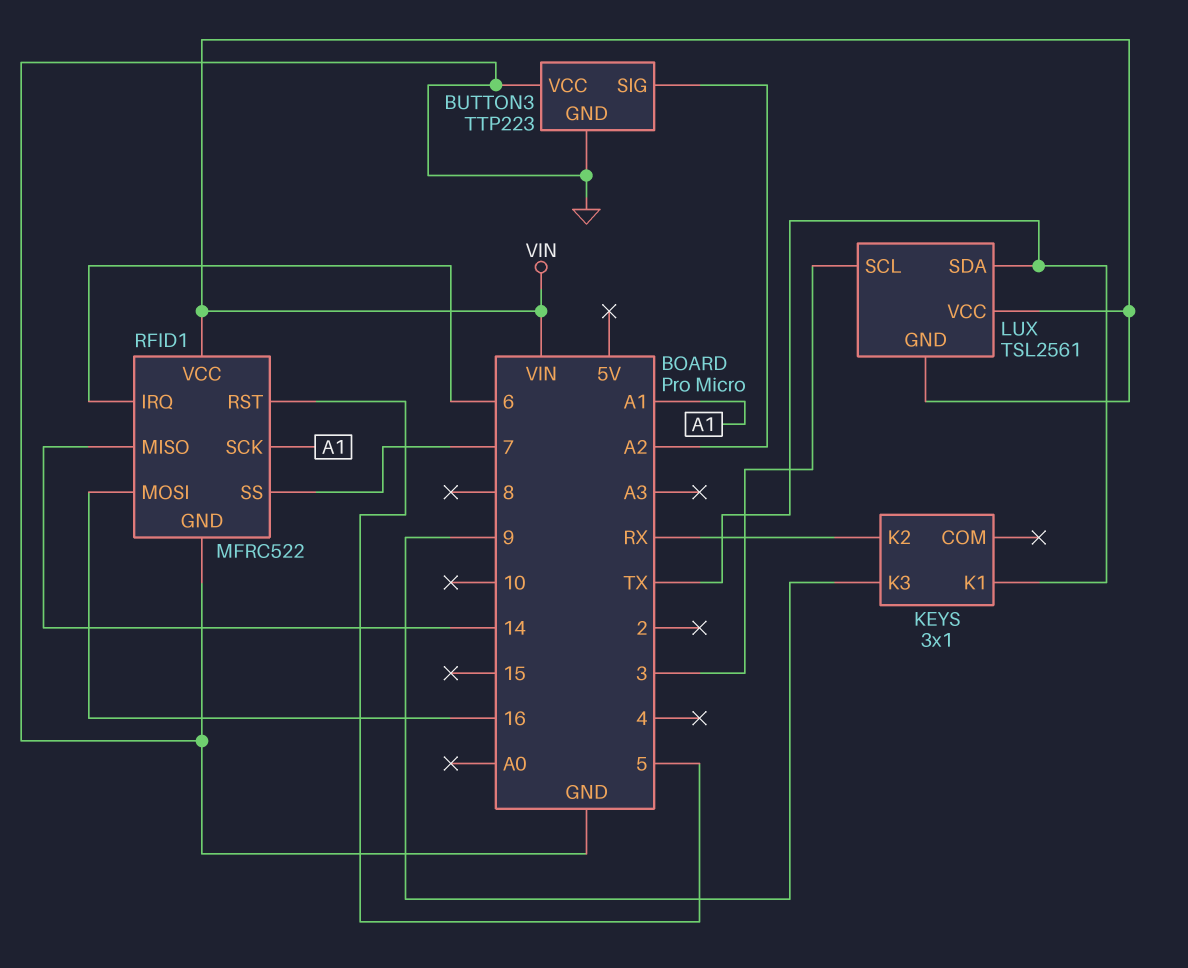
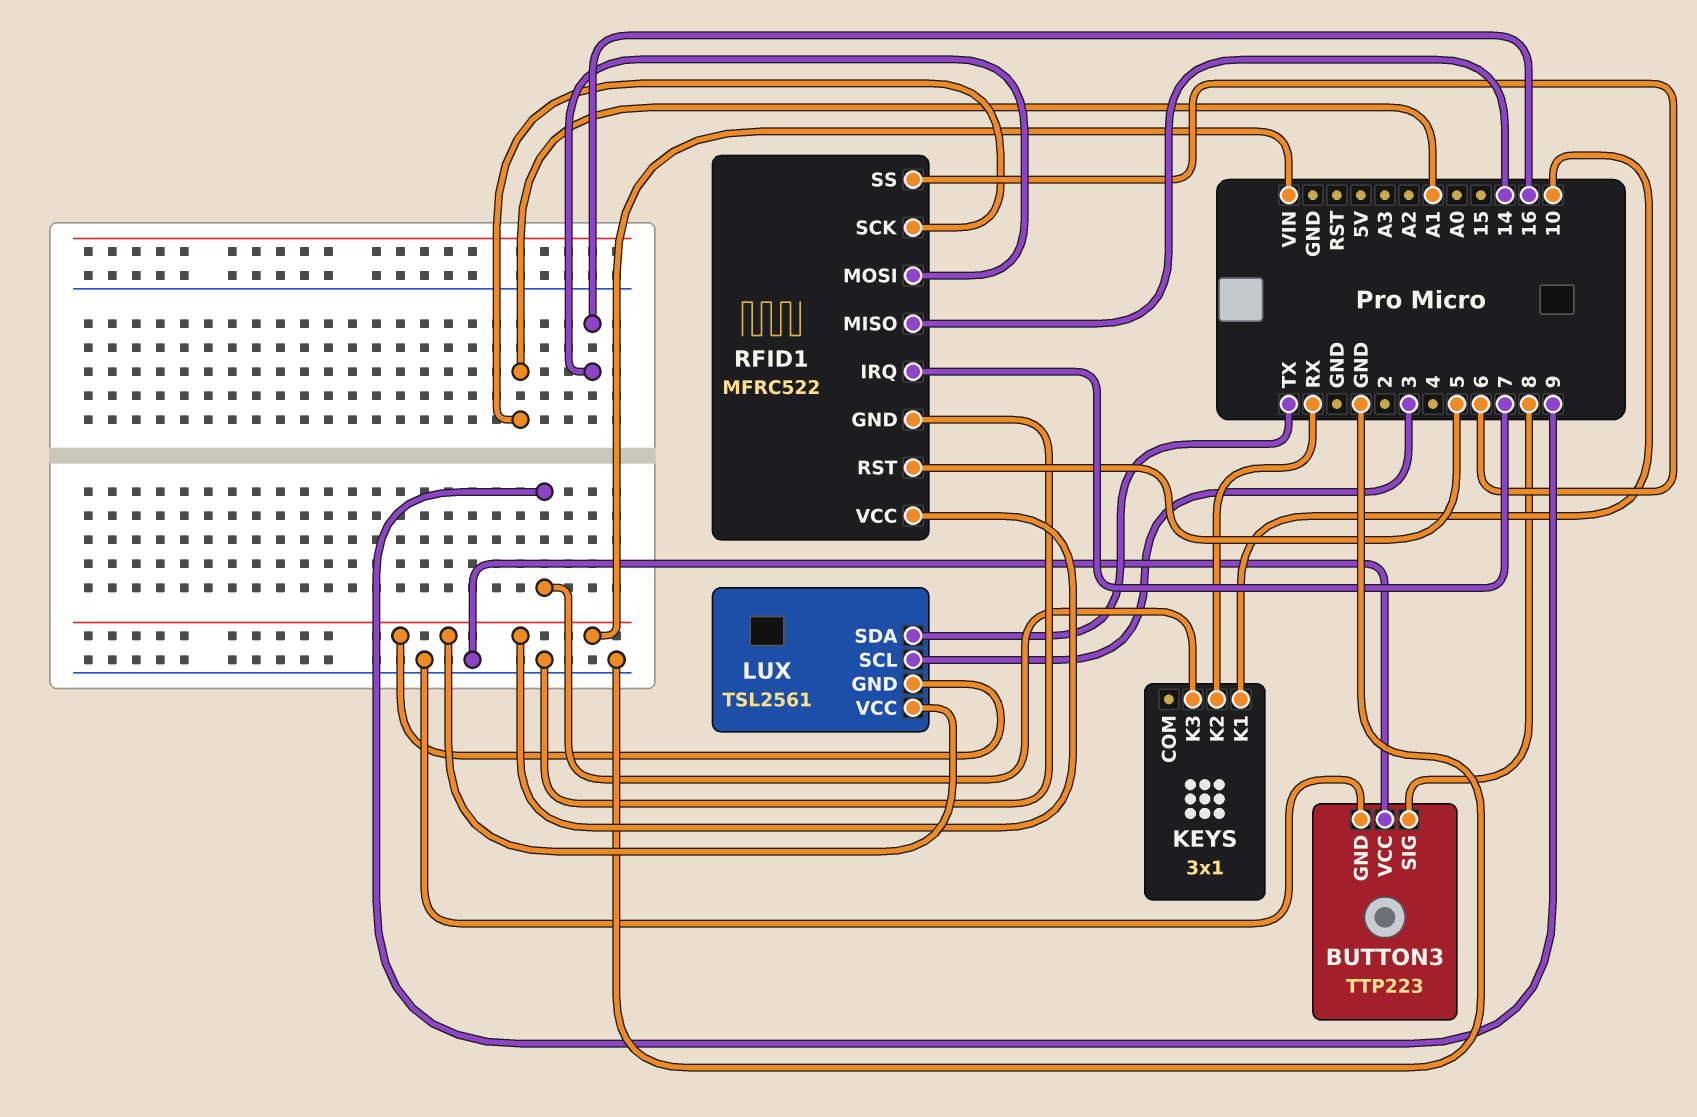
BUTTON3 pin SIG: A2 -> 8
KEYS pin K1: TX -> 10
RFID1 pin IRQ: 6 -> 7
RFID1 pin SS: 7 -> 6

